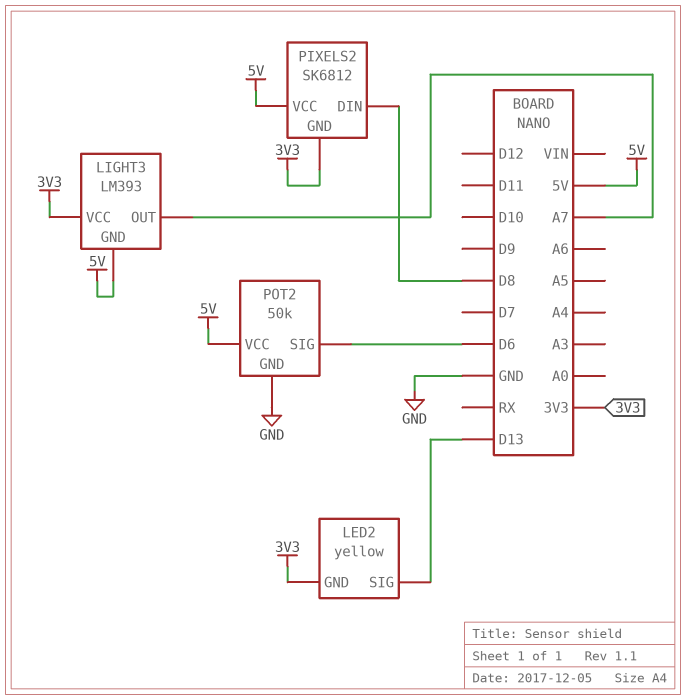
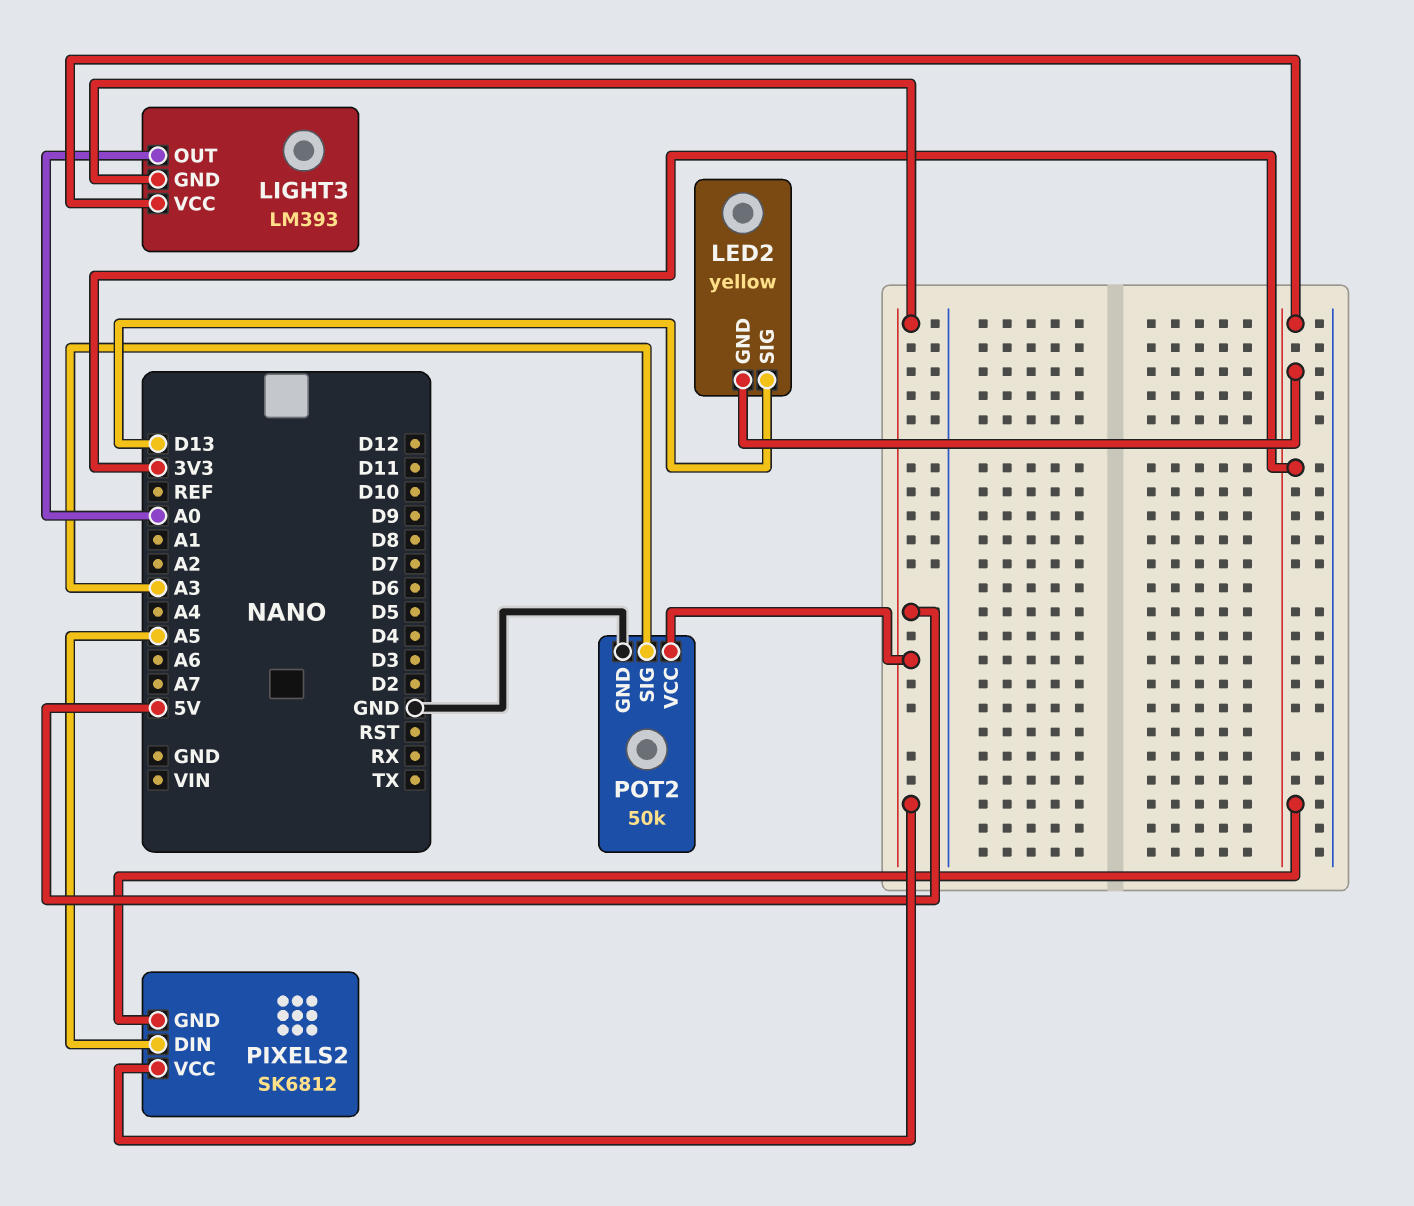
LIGHT3 pin OUT: A7 -> A0
PIXELS2 pin DIN: D8 -> A5
POT2 pin SIG: D6 -> A3

